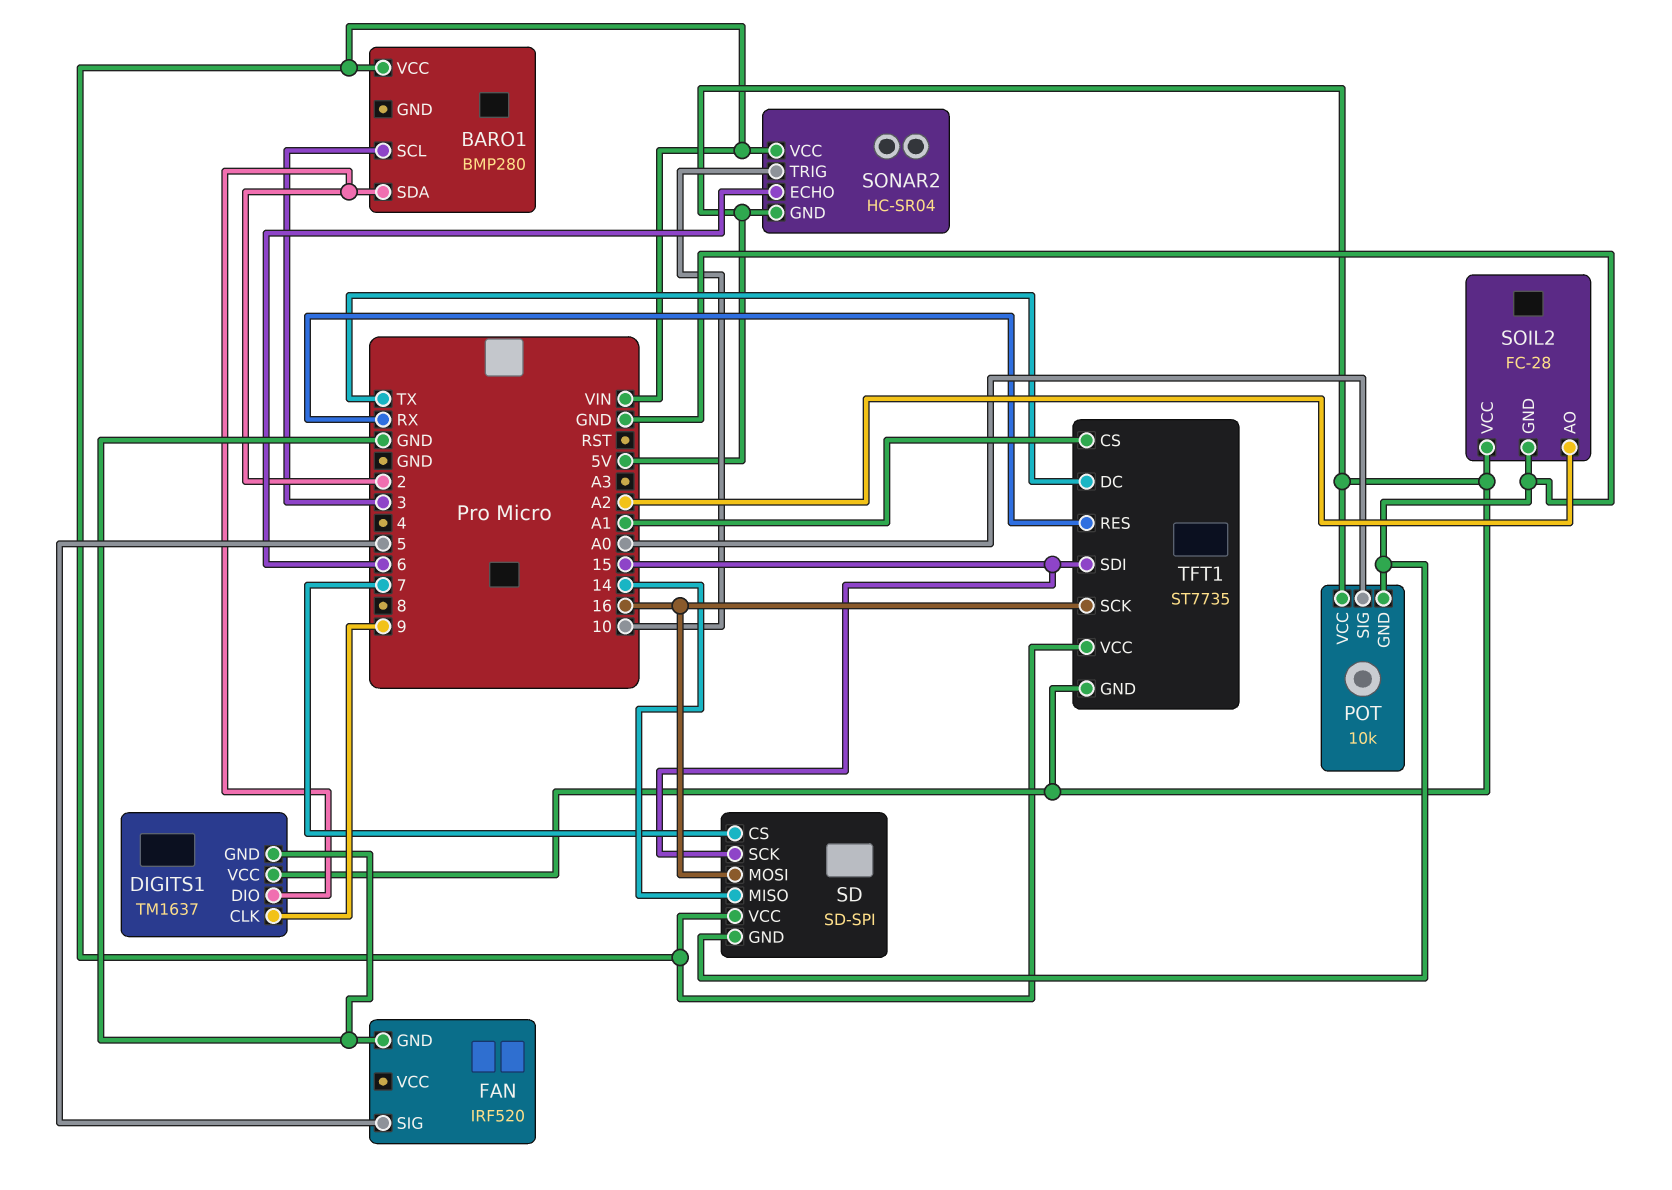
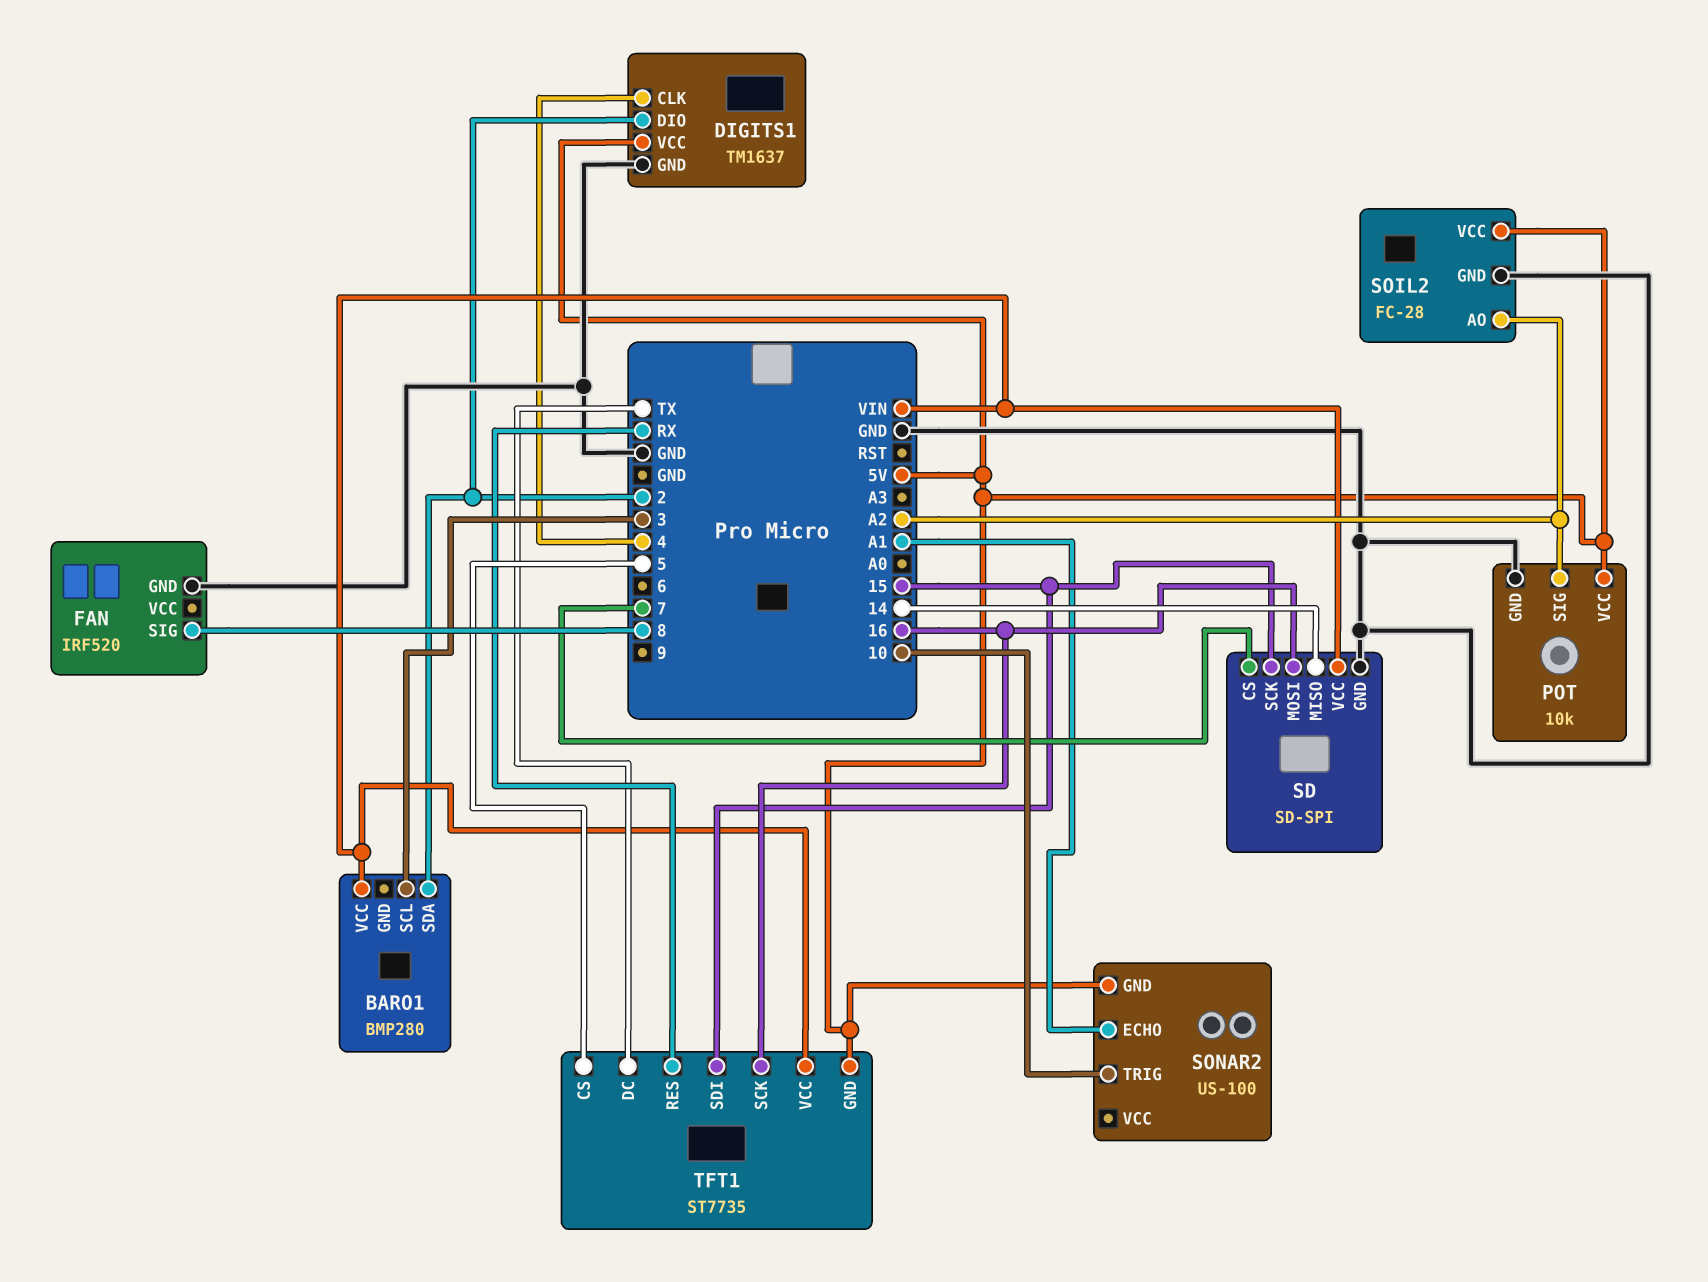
DIGITS1 pin CLK: 9 -> 4
FAN pin SIG: 5 -> 8
POT pin SIG: A0 -> A2
SONAR2: HC-SR04 -> US-100
SONAR2 pin ECHO: 6 -> A1
SONAR2 pin VCC: VIN -> none
TFT1 pin CS: A1 -> 5

